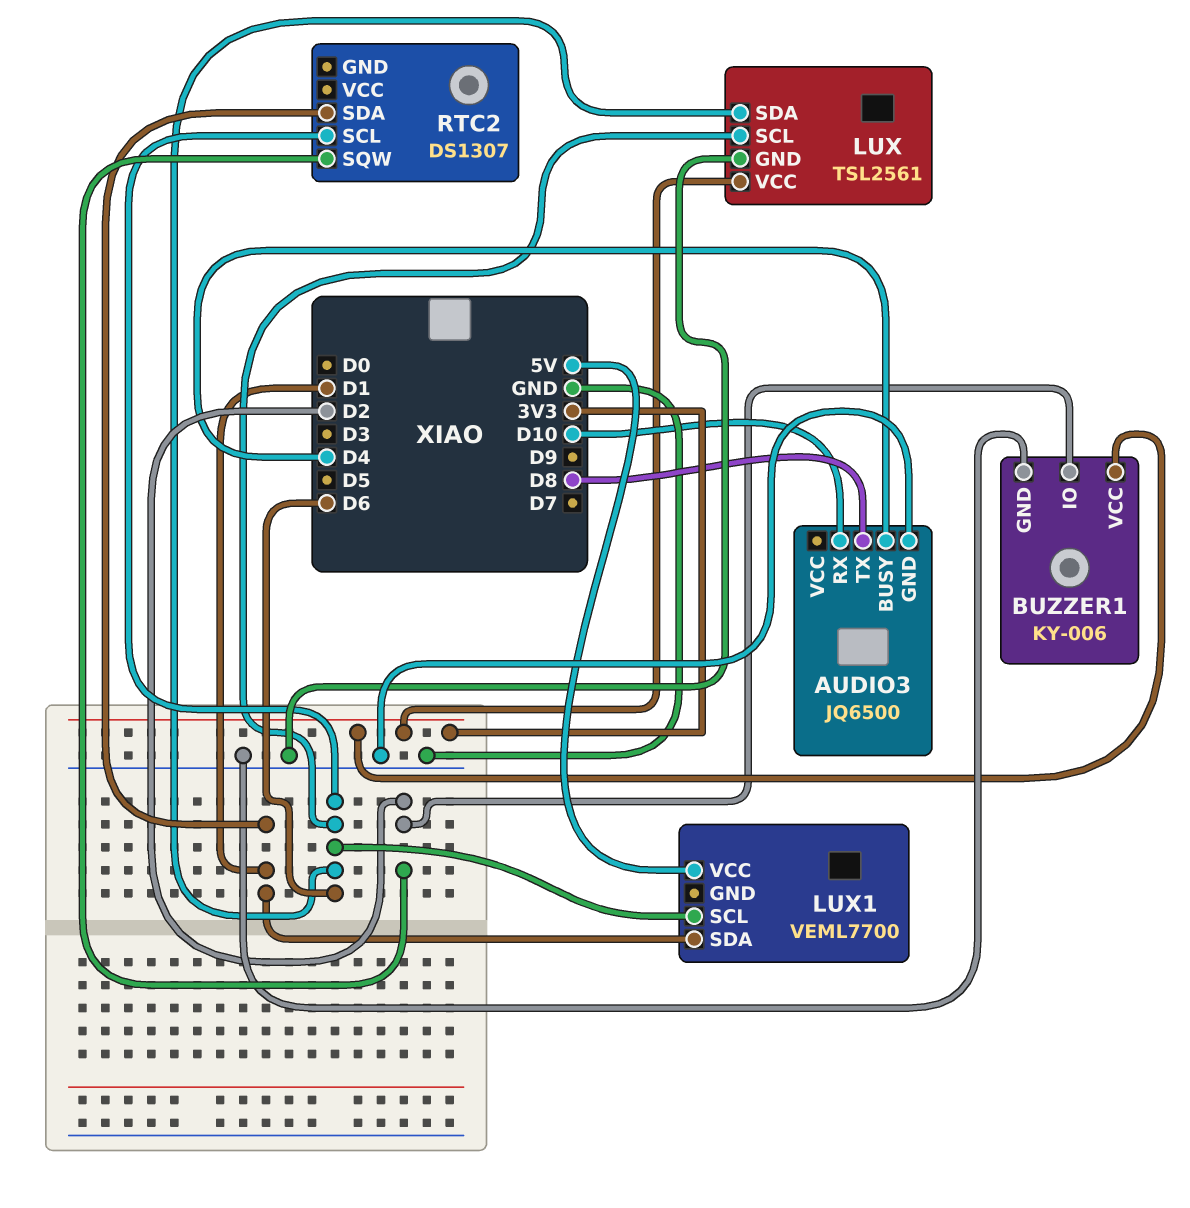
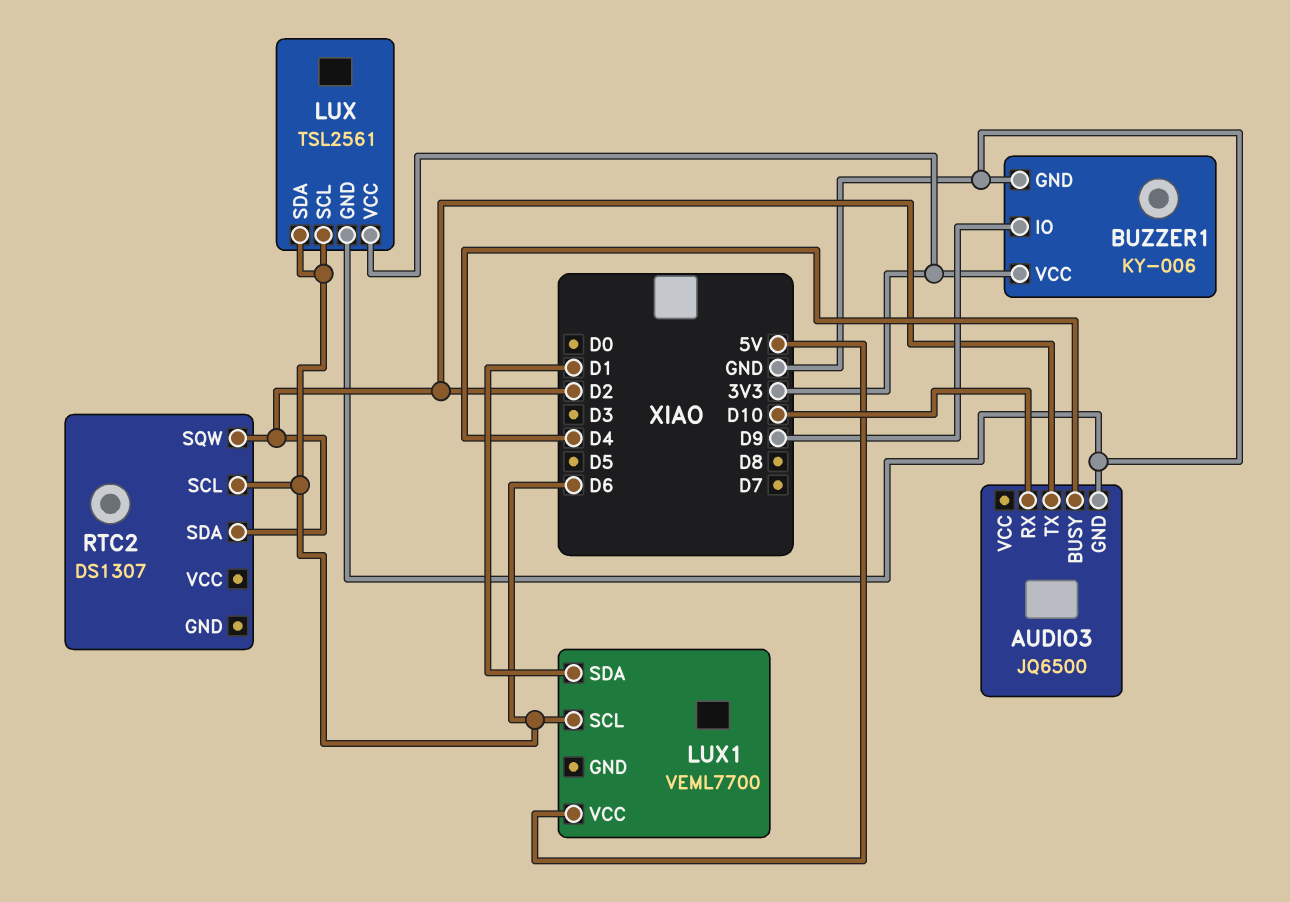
AUDIO3 pin TX: D8 -> D2
BUZZER1 pin IO: D2 -> D9
RTC2 pin SDA: D1 -> D2

